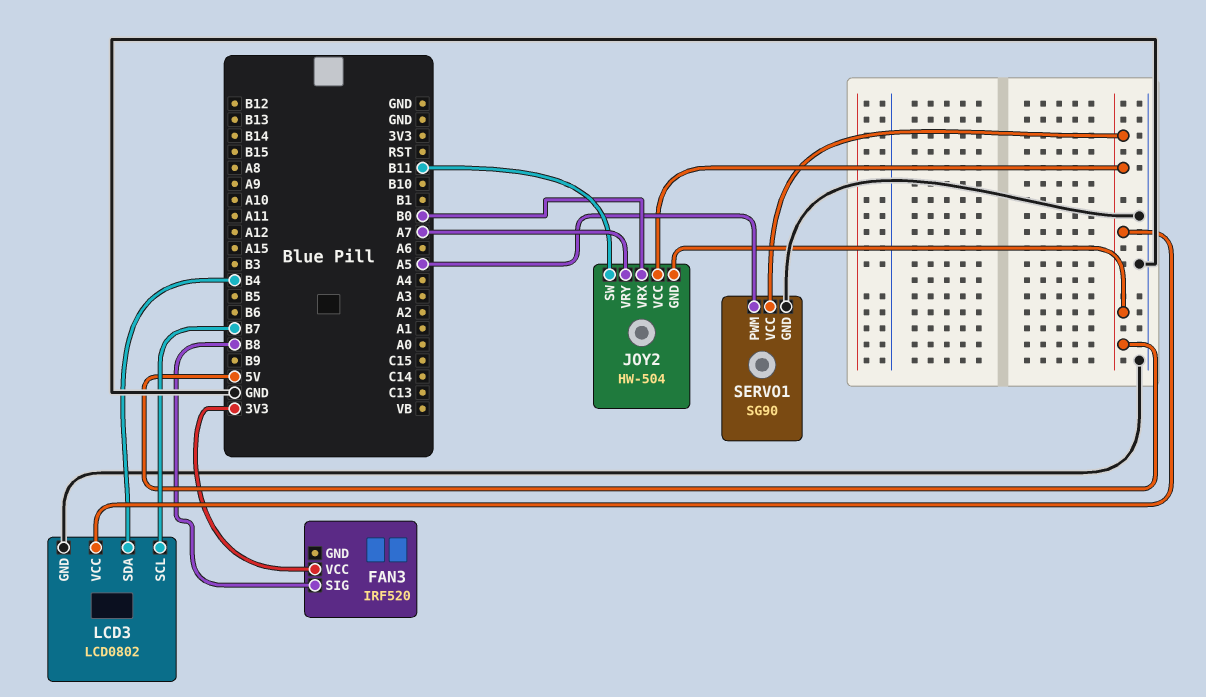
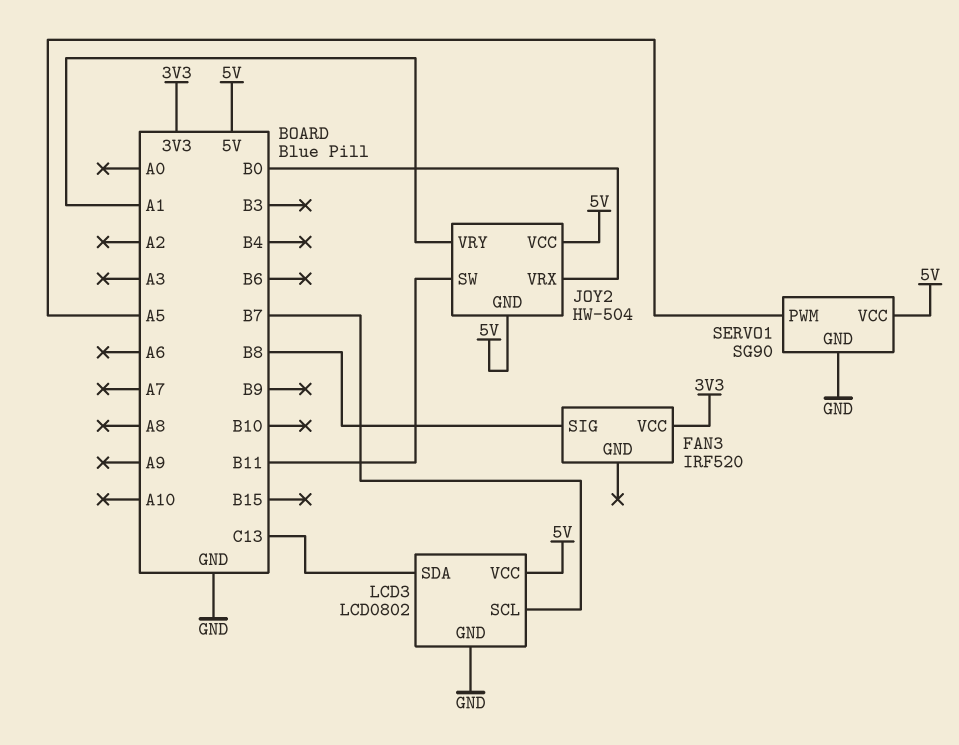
JOY2 pin VRY: A7 -> A1
LCD3 pin SDA: B4 -> C13

